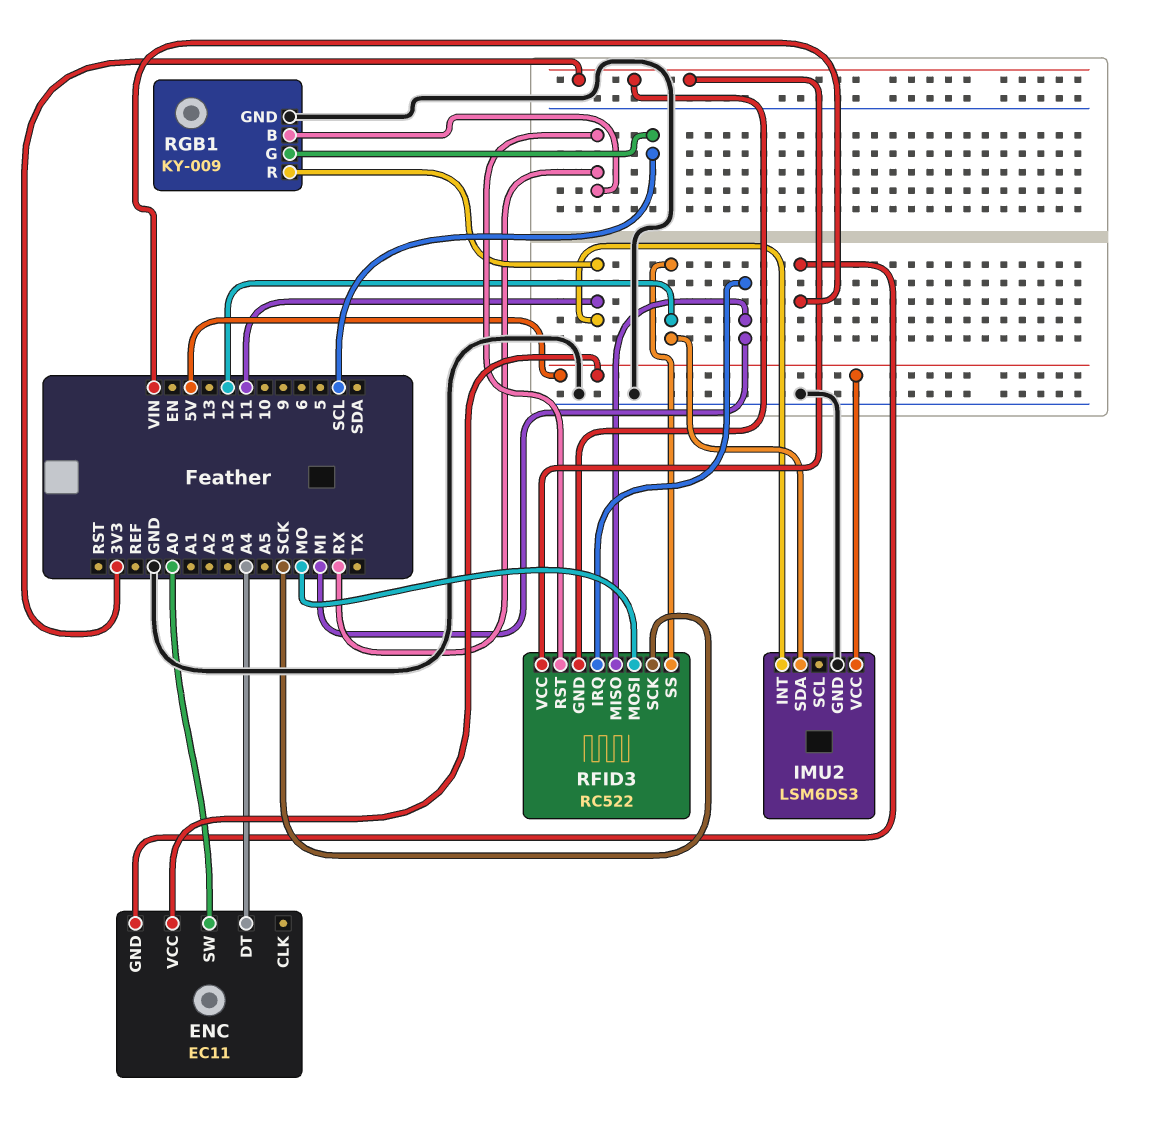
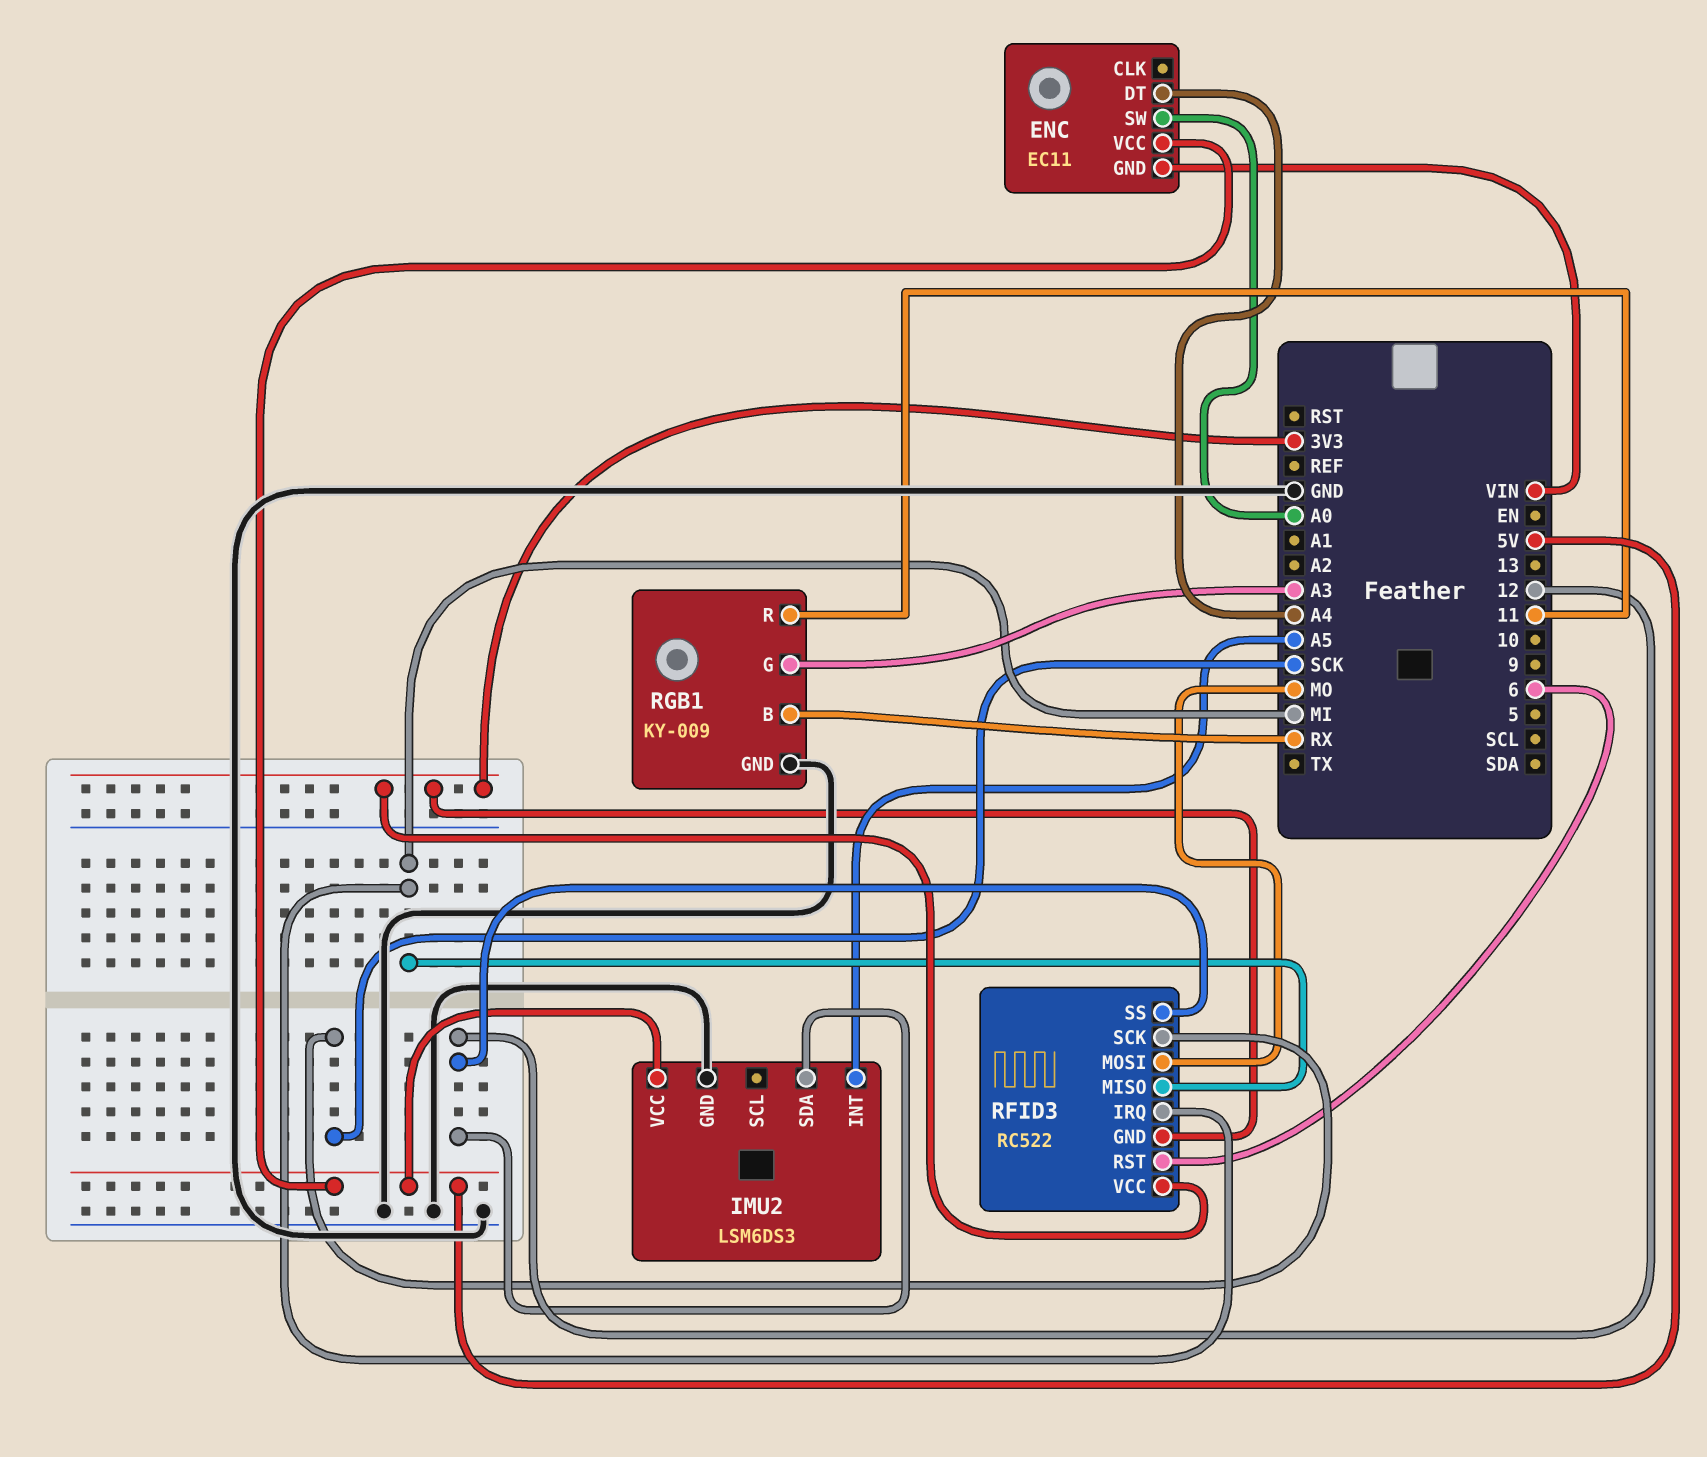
IMU2 pin INT: 11 -> A5
RFID3 pin RST: RX -> 6
RGB1 pin G: SCL -> A3

